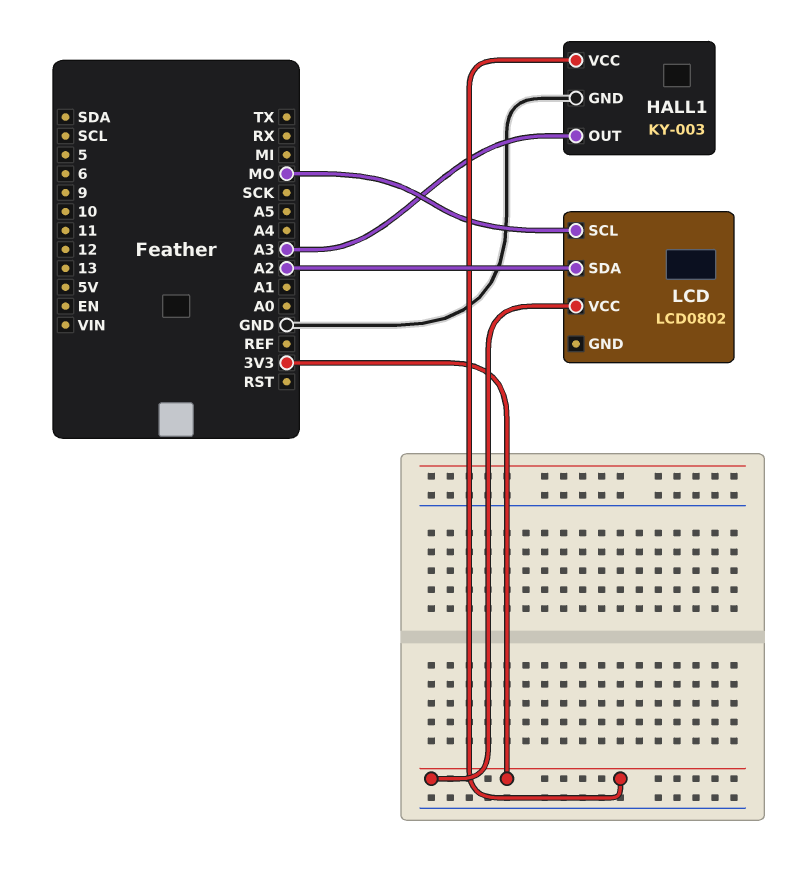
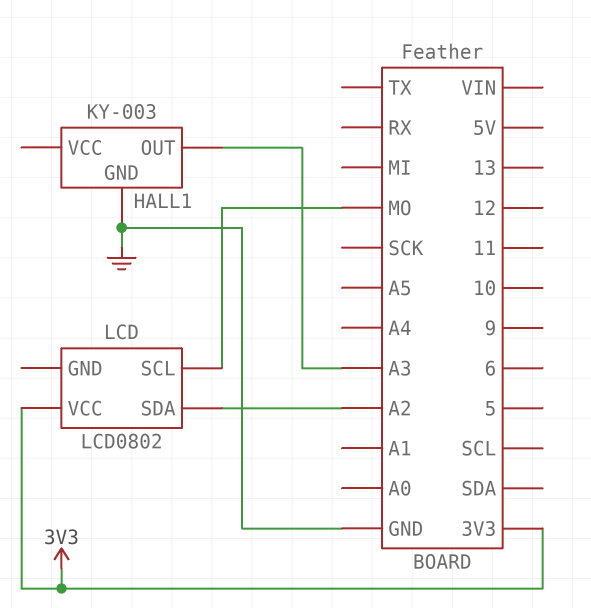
HALL1 pin VCC: 3V3 -> none

